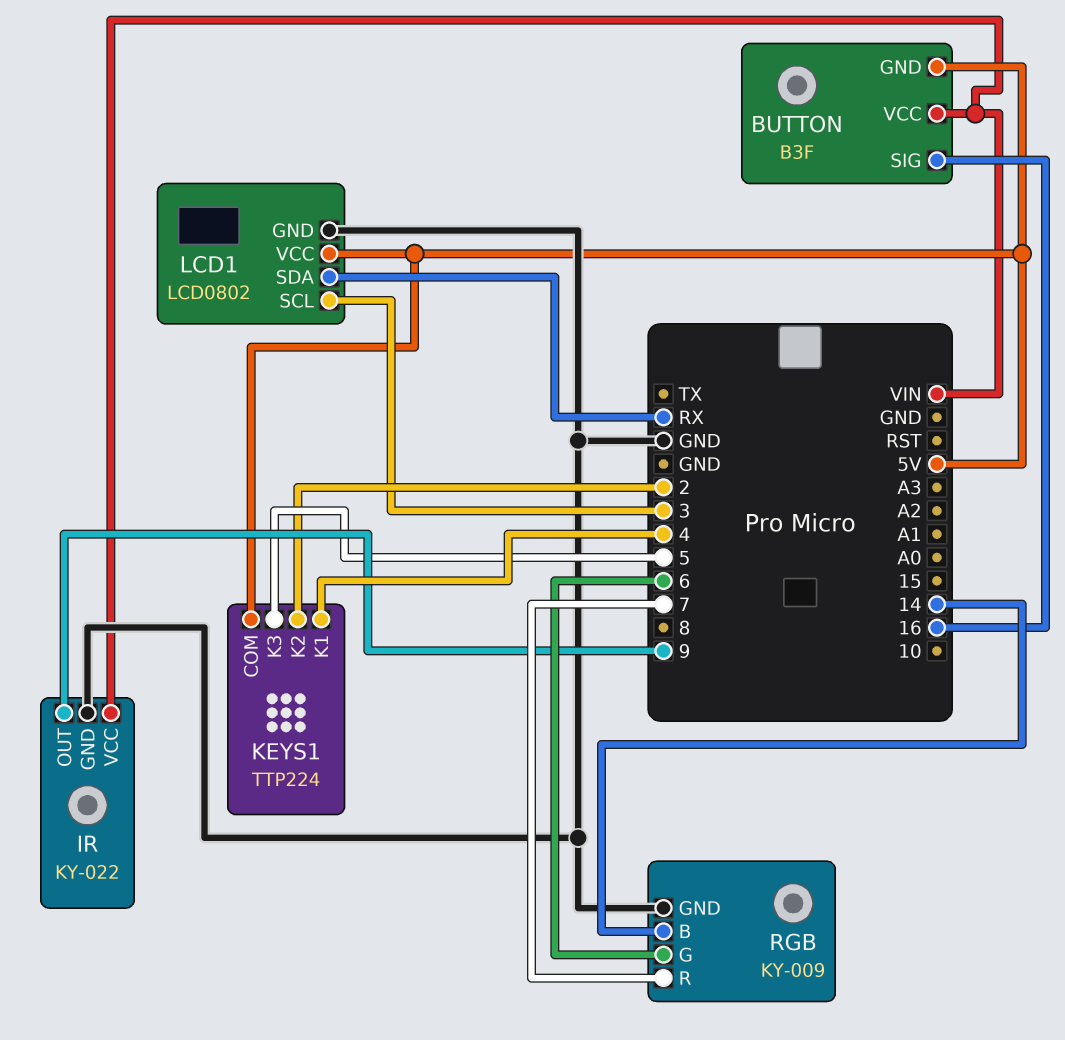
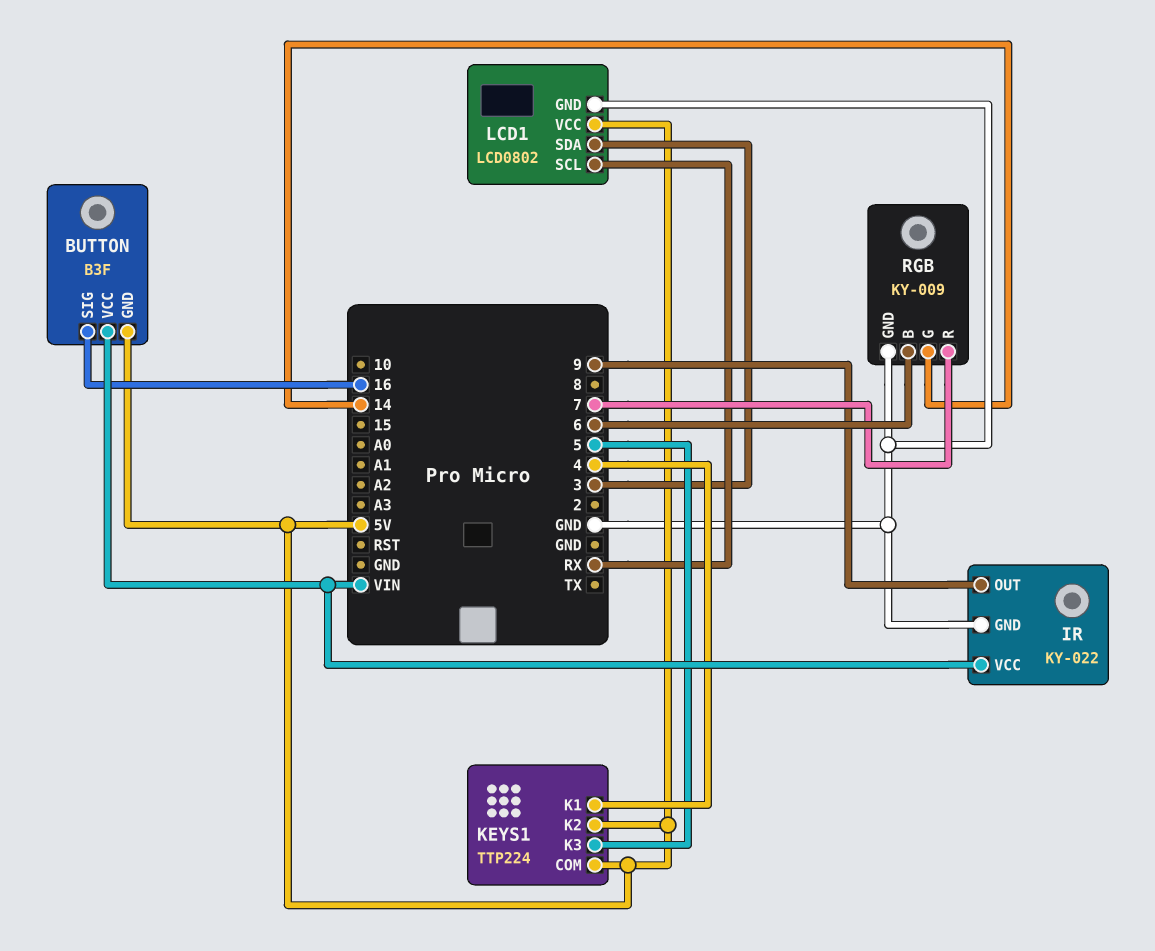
KEYS1 pin K2: 2 -> 5V
LCD1 pin SCL: 3 -> RX
LCD1 pin SDA: RX -> 3
RGB pin B: 14 -> 6
RGB pin G: 6 -> 14

